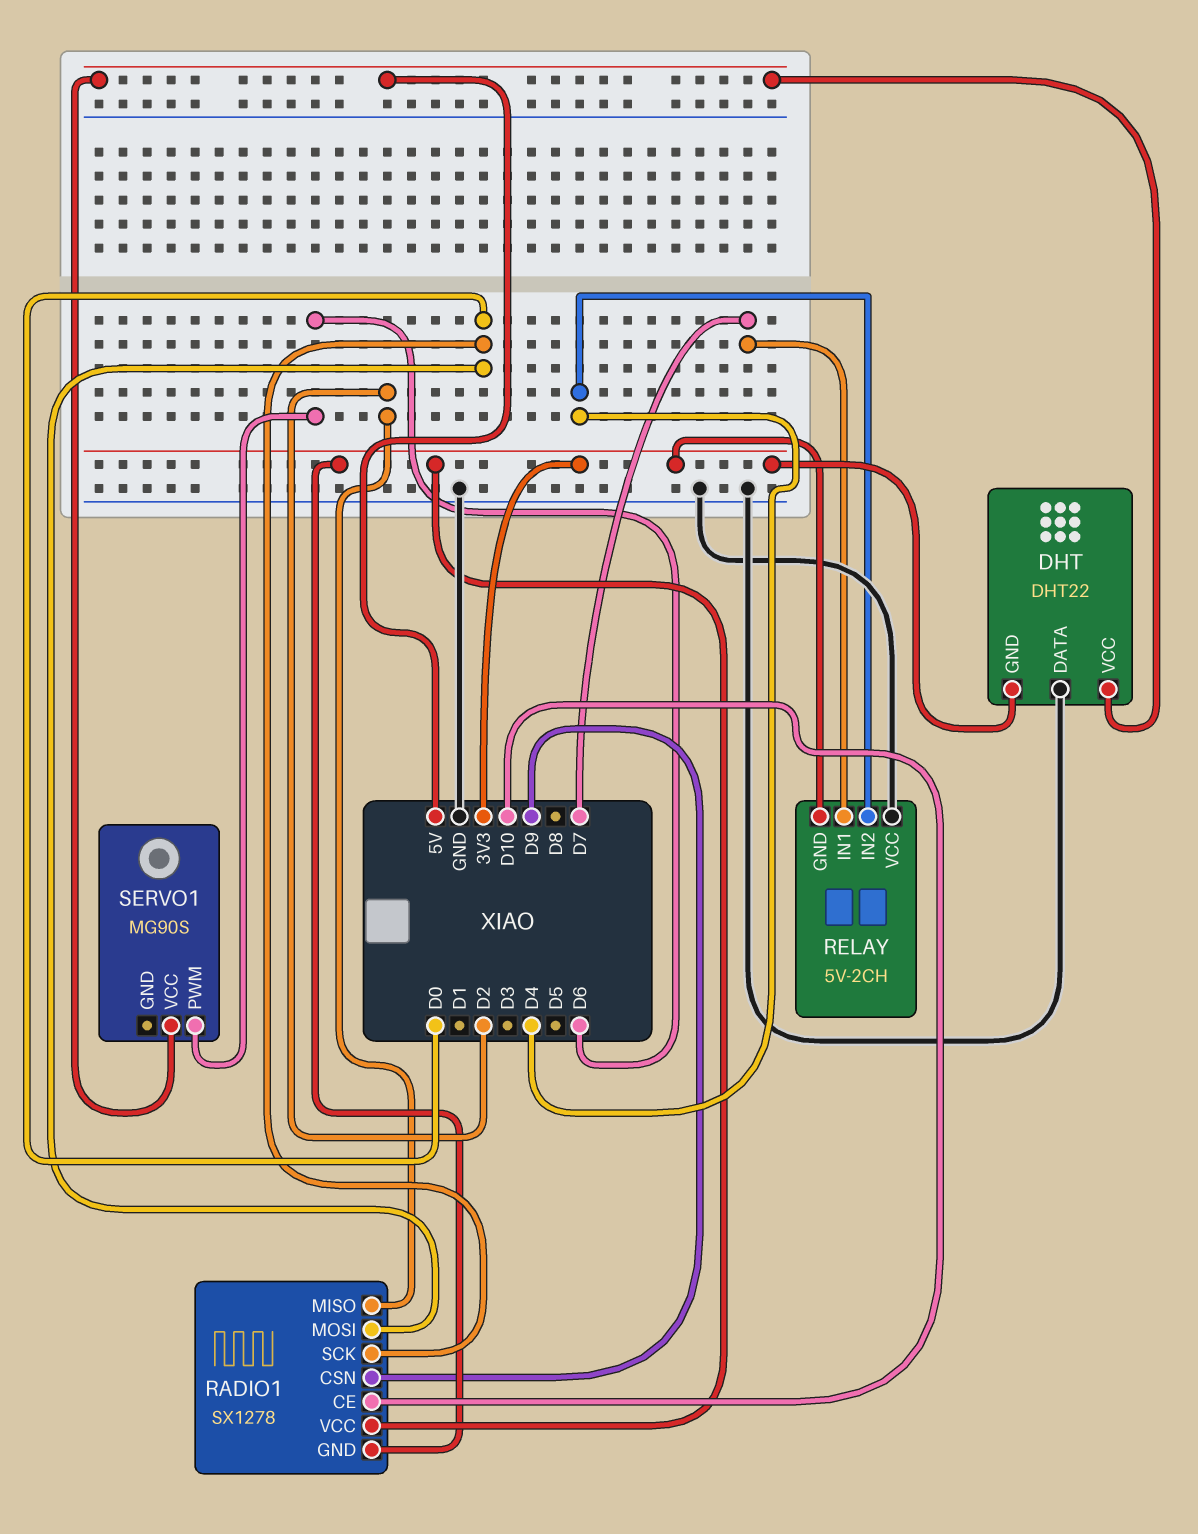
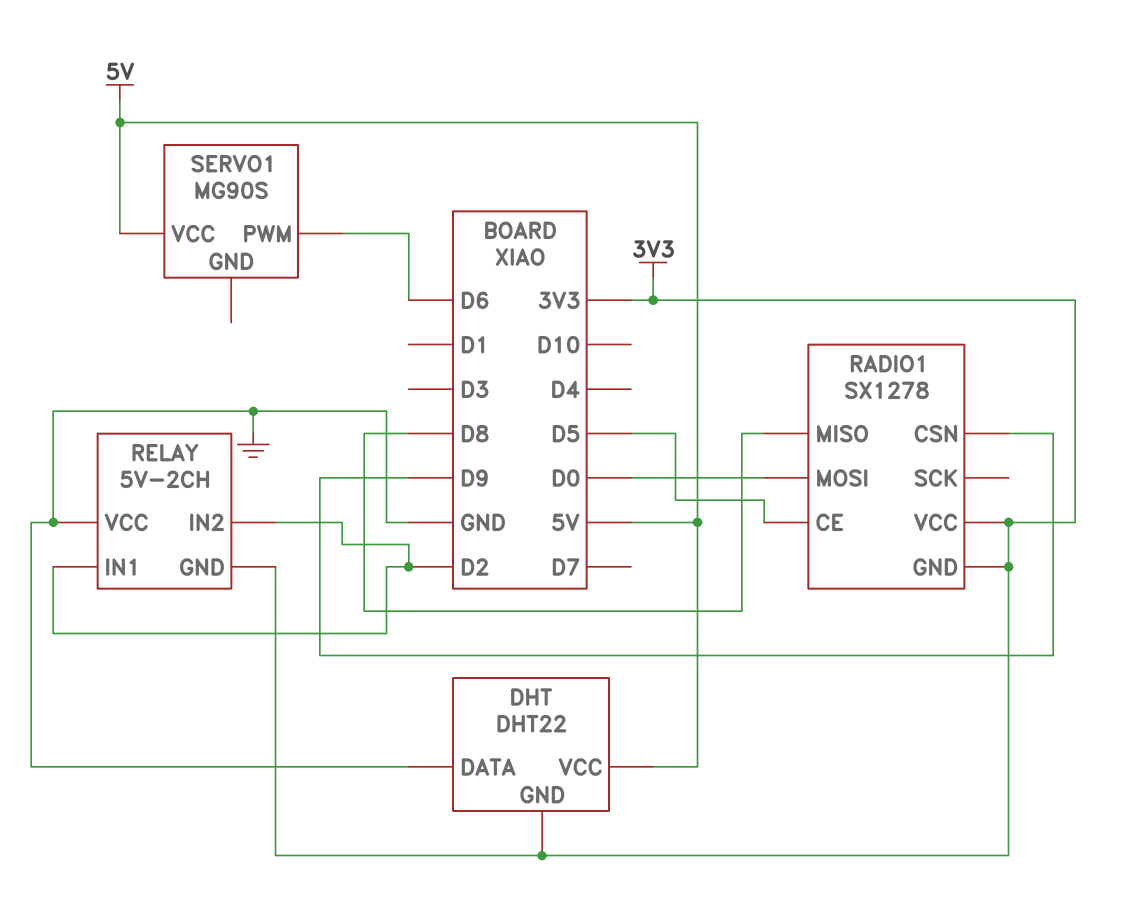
RADIO1 pin CE: D10 -> D5
RADIO1 pin MISO: D2 -> D8
RADIO1 pin SCK: D0 -> none
RELAY pin IN1: D7 -> D2
RELAY pin IN2: D4 -> D2

